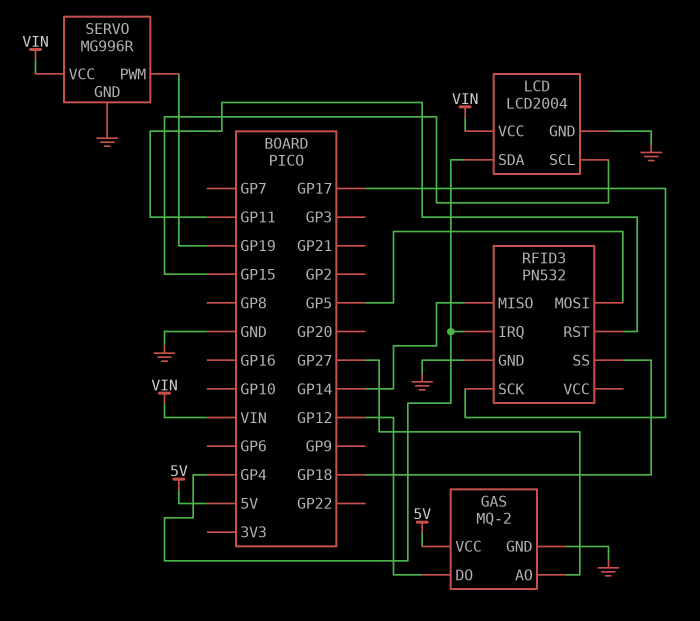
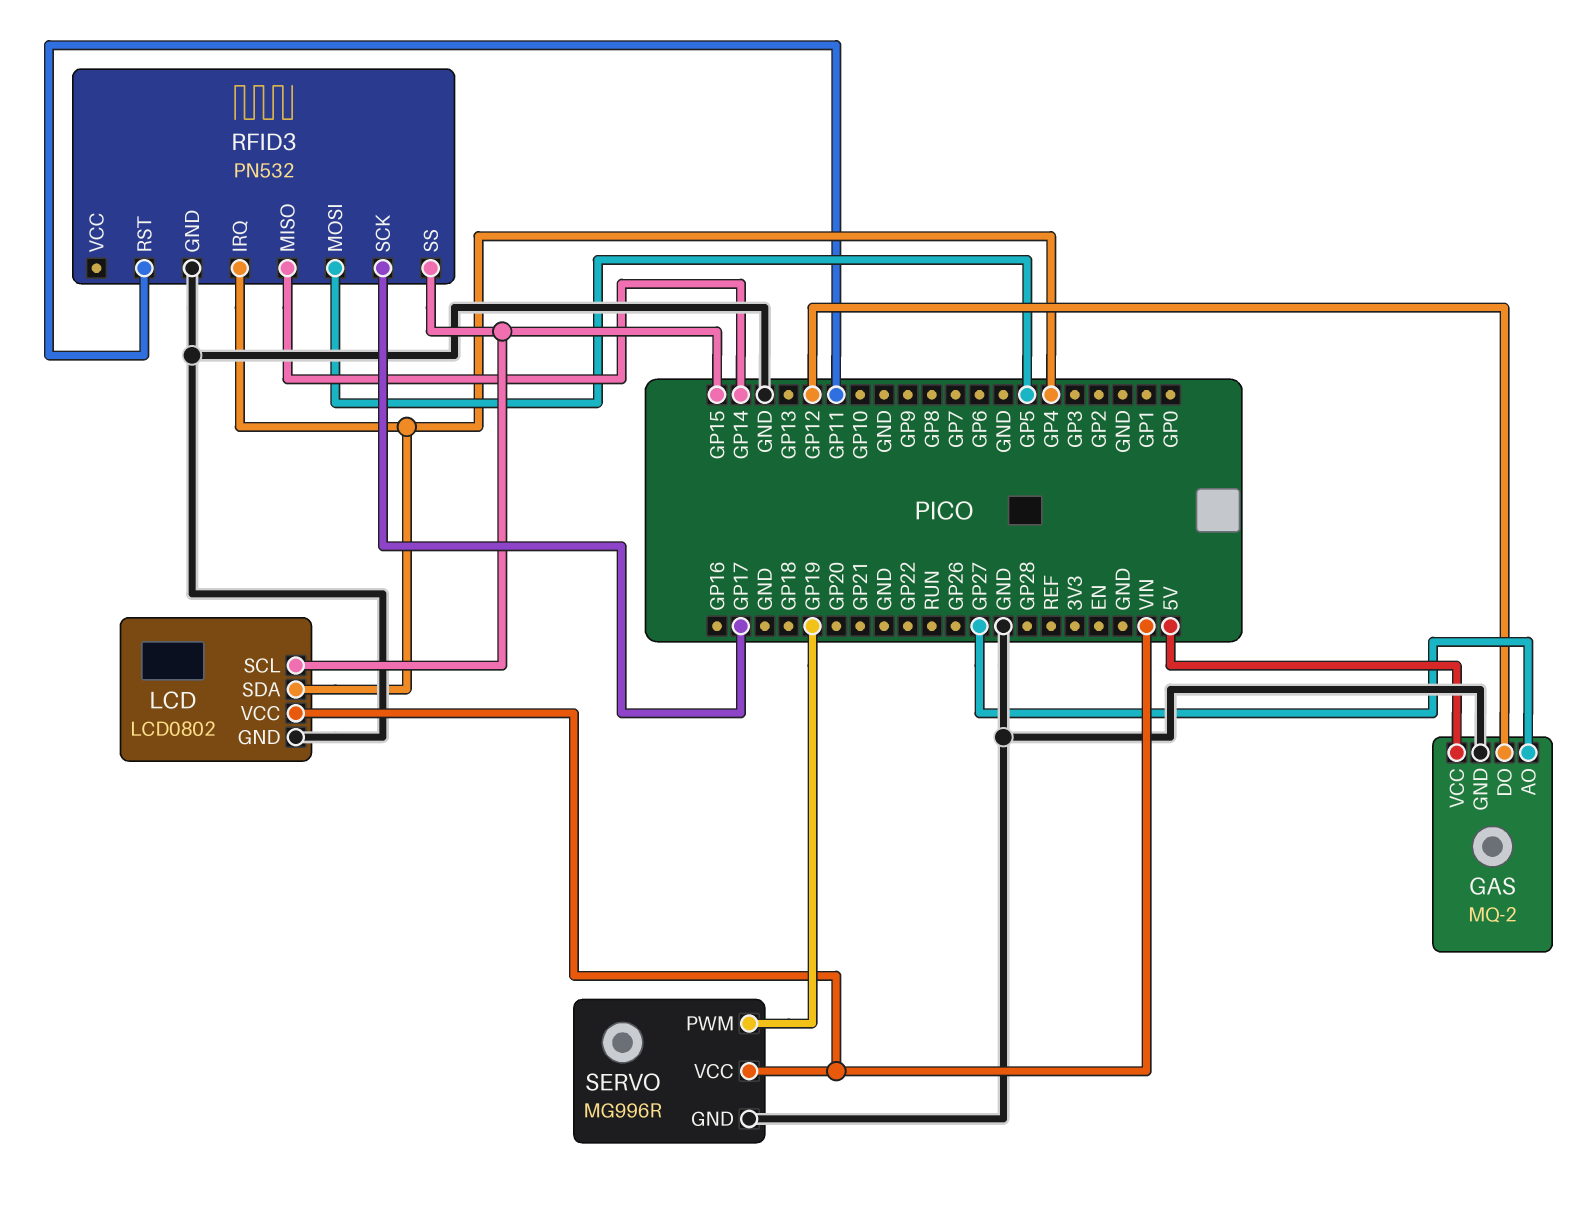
LCD: LCD2004 -> LCD0802
RFID3 pin SS: GP18 -> GP15

